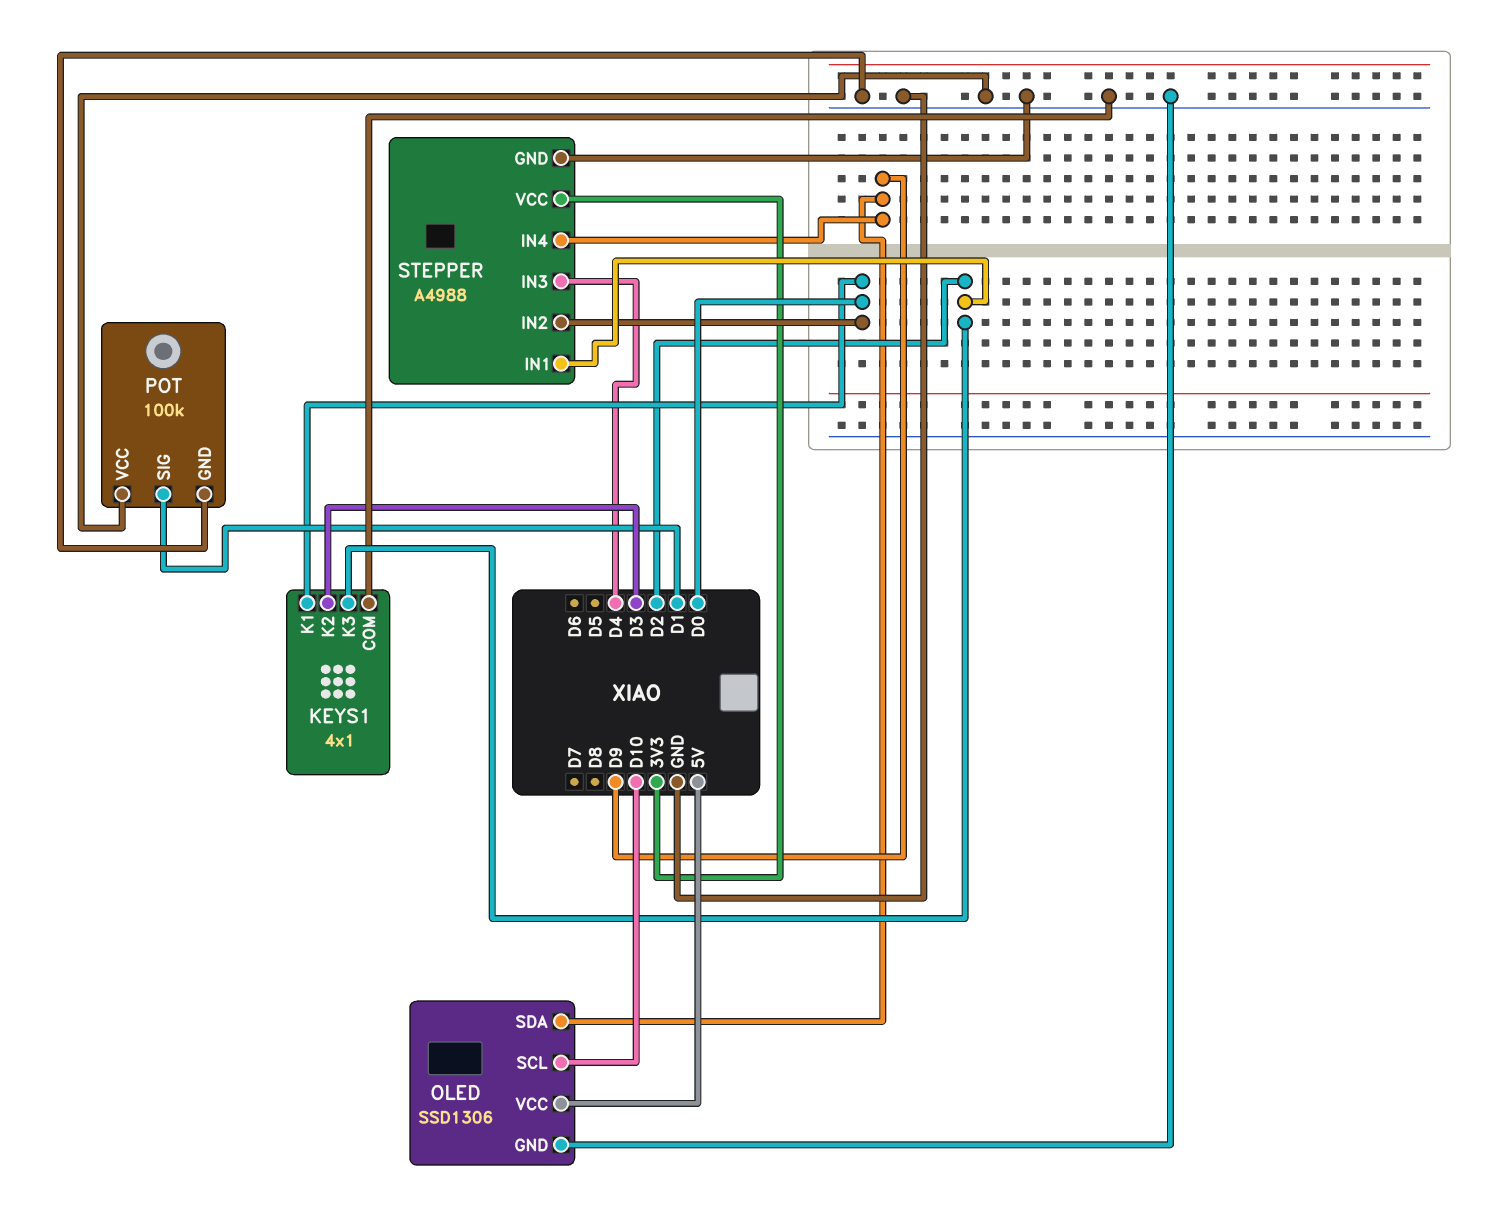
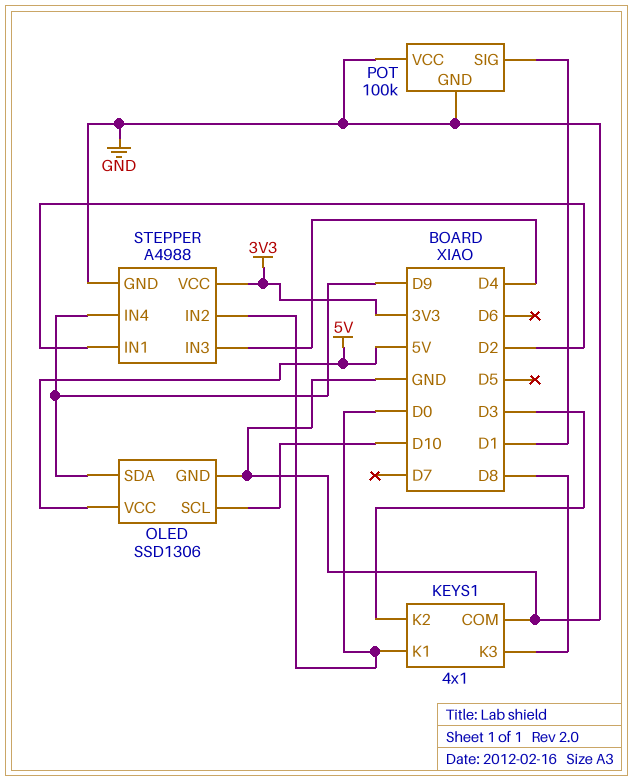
KEYS1 pin K3: D2 -> D8

